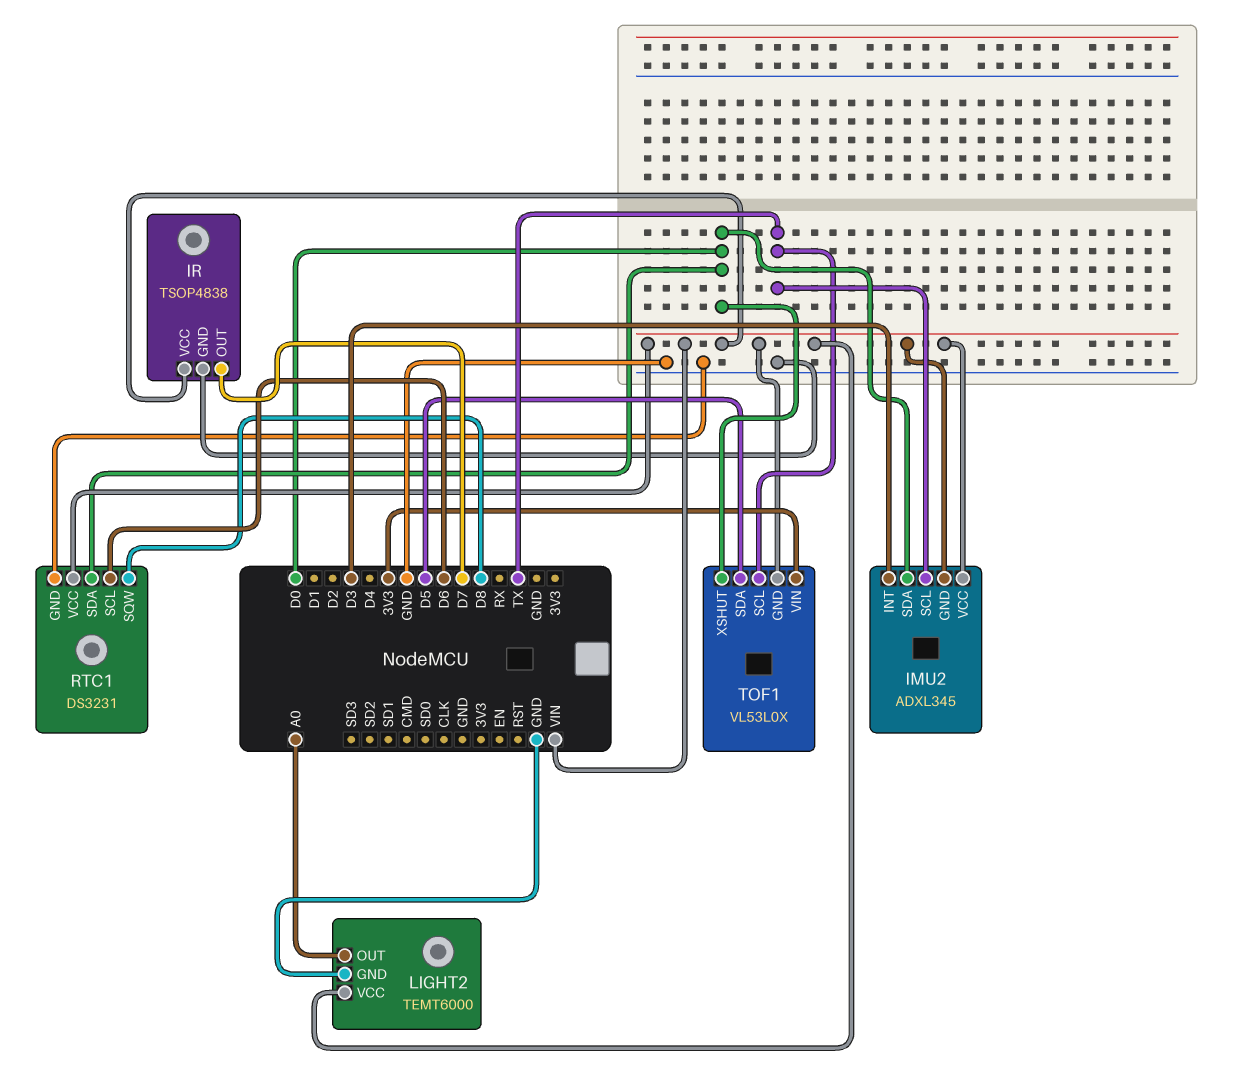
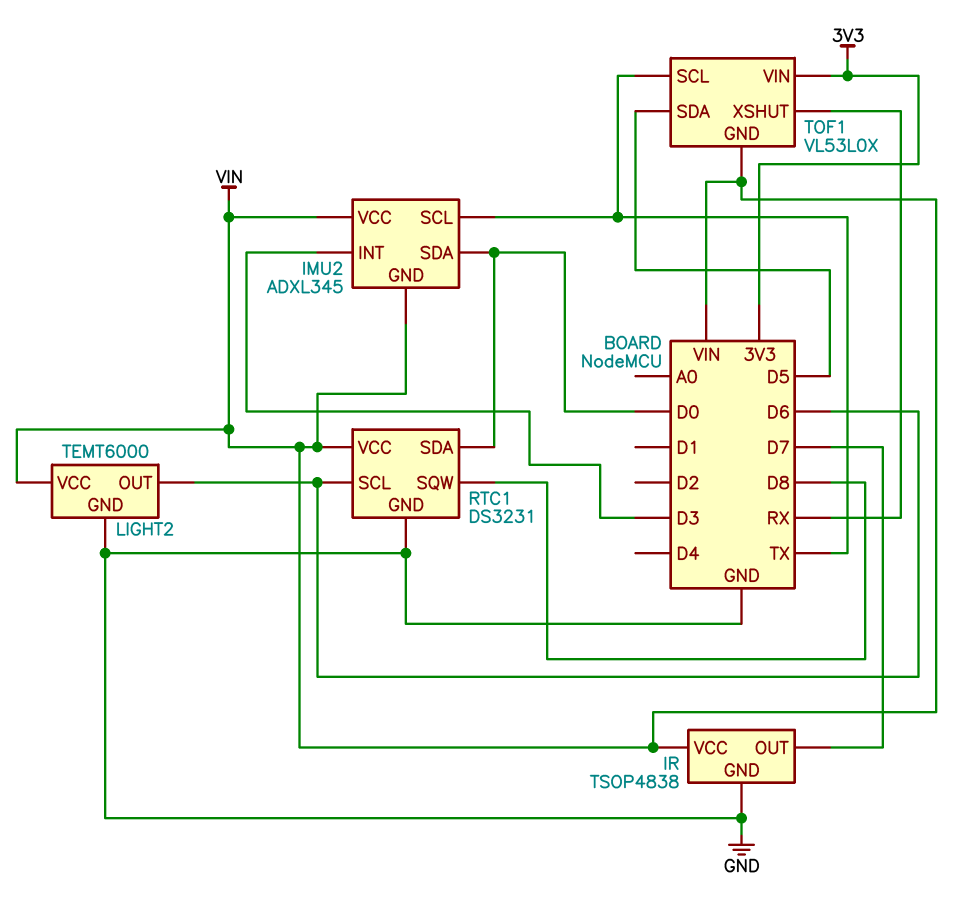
LIGHT2 pin OUT: A0 -> D6
TOF1 pin XSHUT: D0 -> RX

